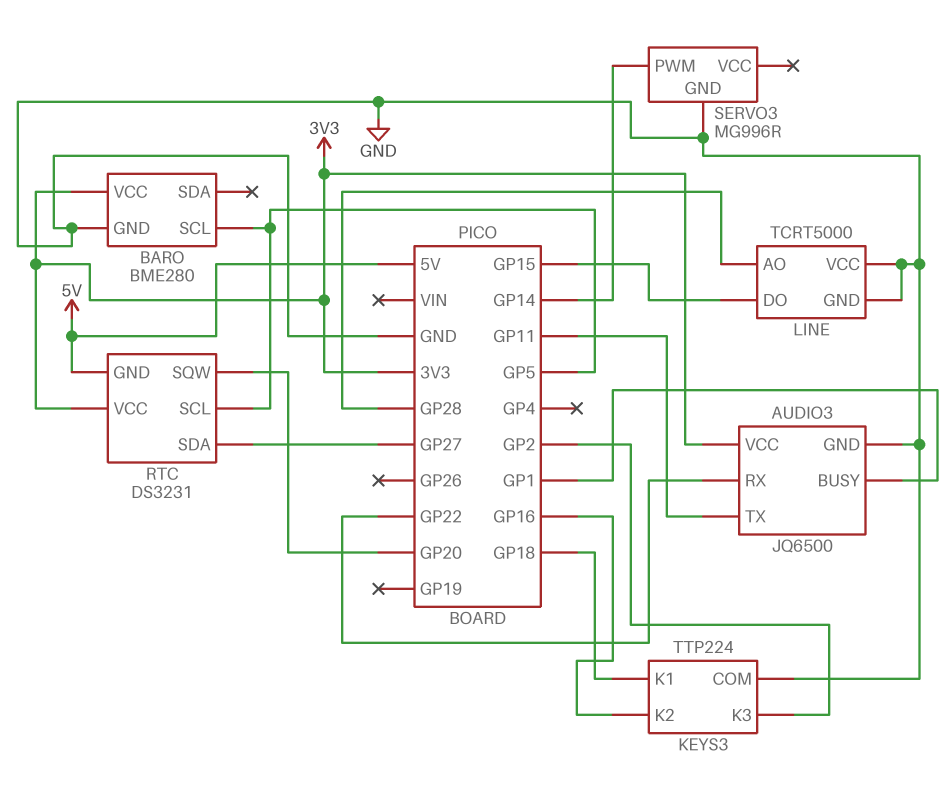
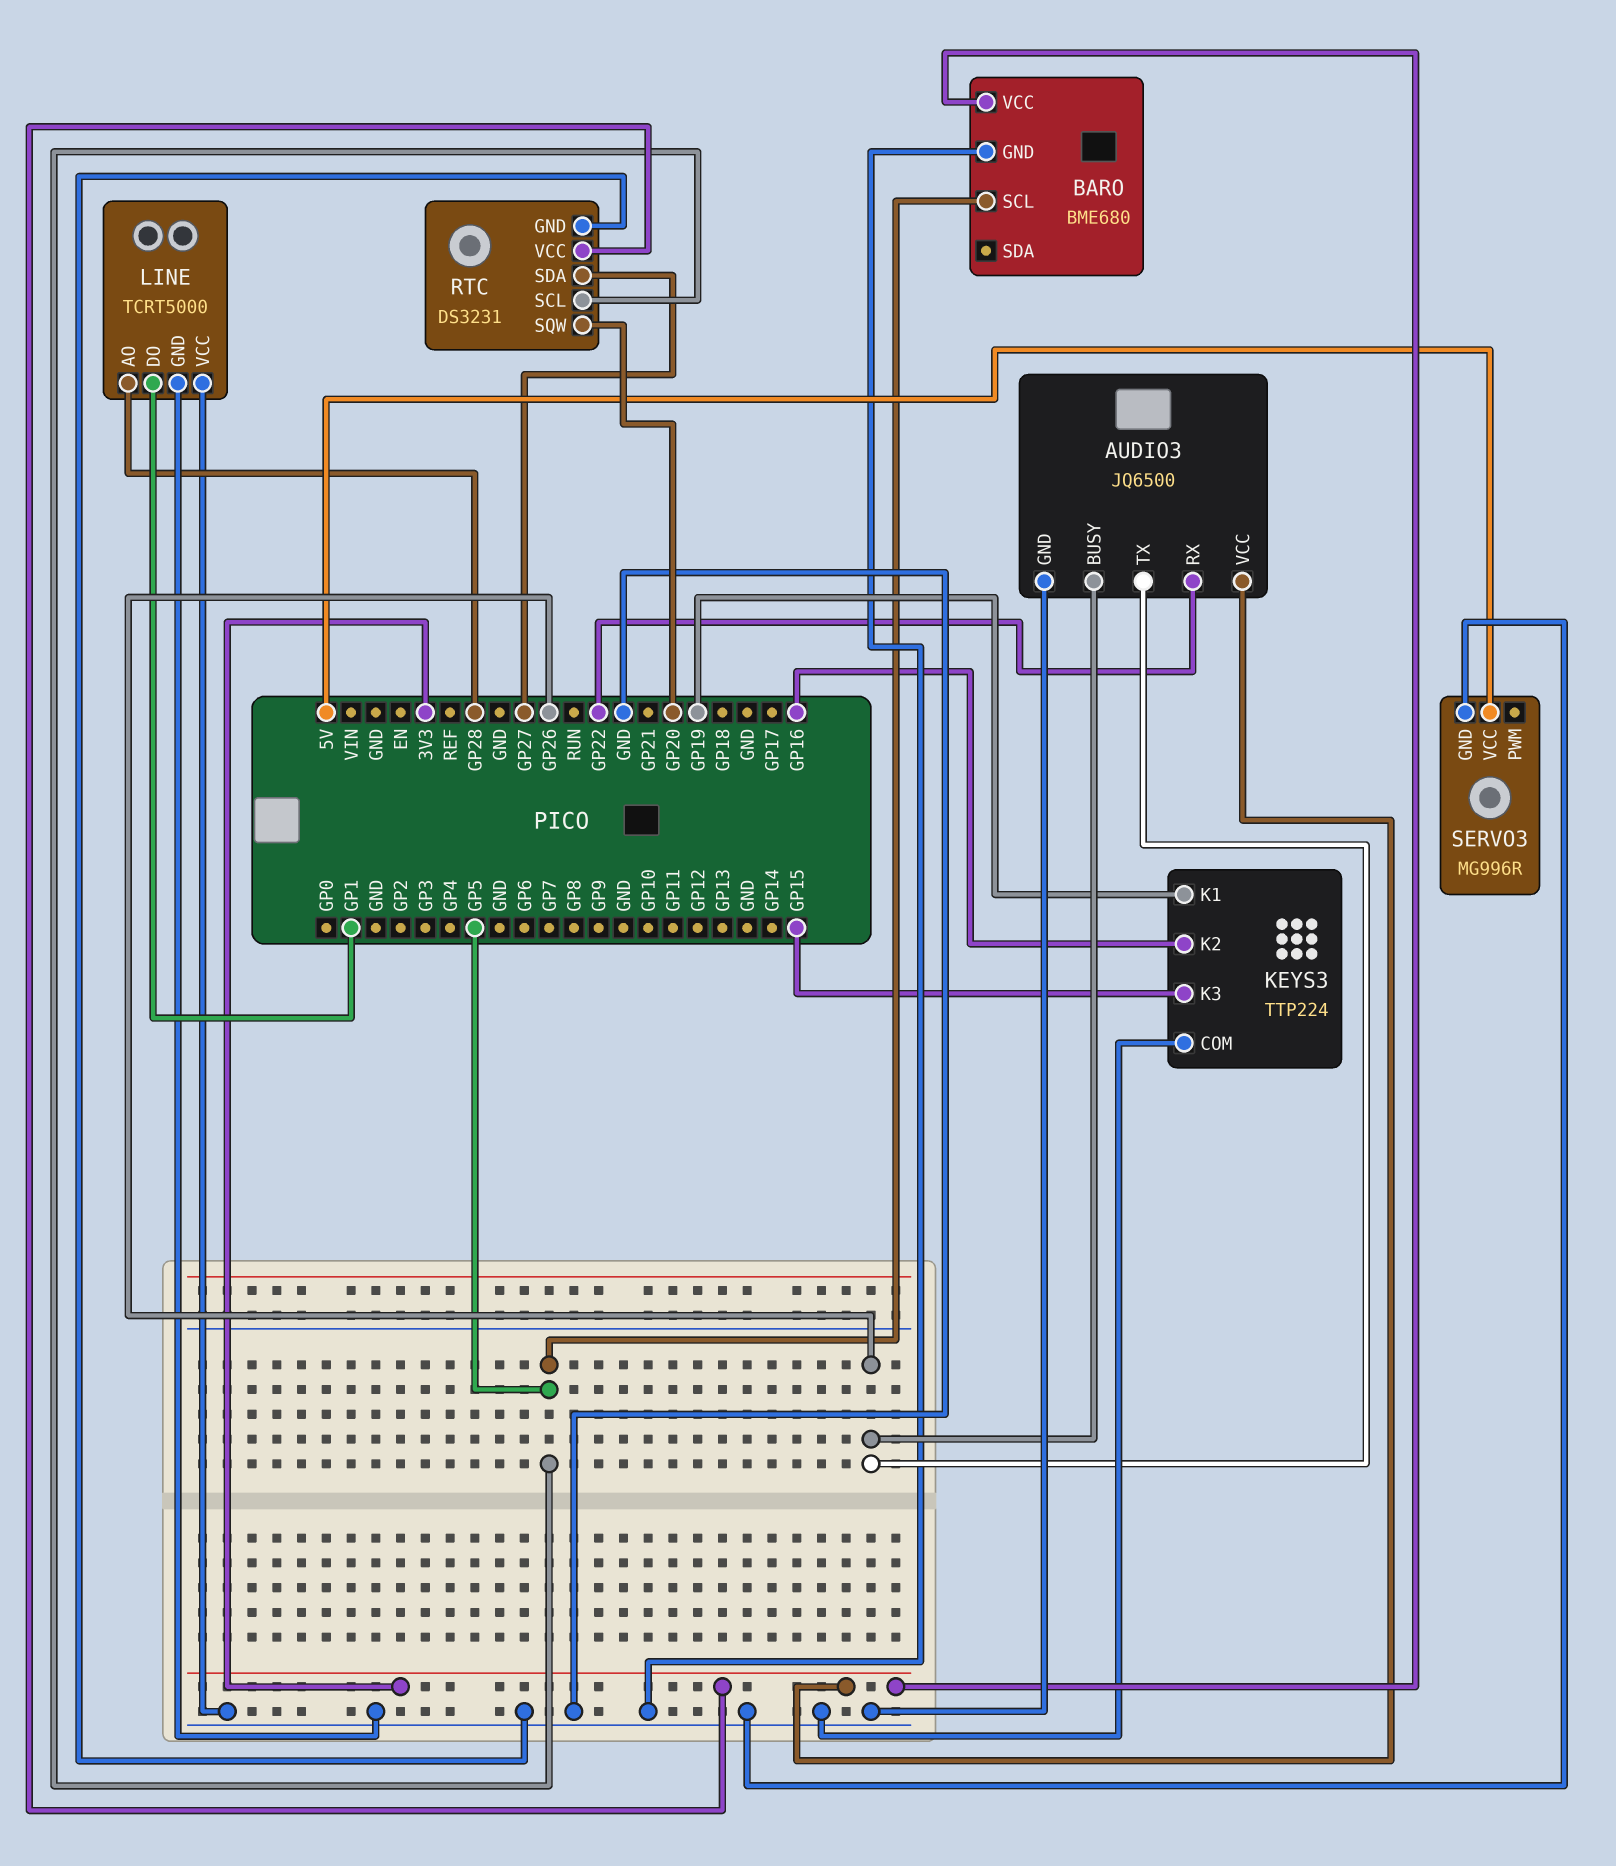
AUDIO3 pin BUSY: GP1 -> GP26
AUDIO3 pin TX: GP11 -> GP26
BARO: BME280 -> BME680
KEYS3 pin K1: GP18 -> GP19
KEYS3 pin K3: GP2 -> GP15
LINE pin DO: GP15 -> GP1
RTC pin GND: 5V -> GND
SERVO3 pin PWM: GP14 -> none
SERVO3 pin VCC: none -> 5V

